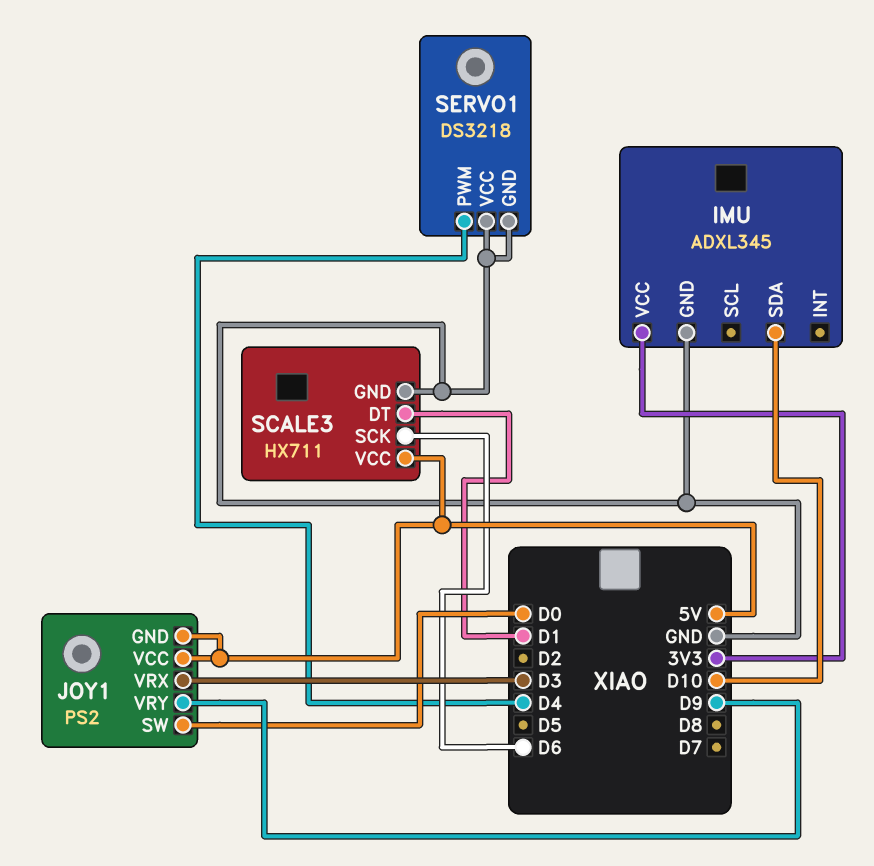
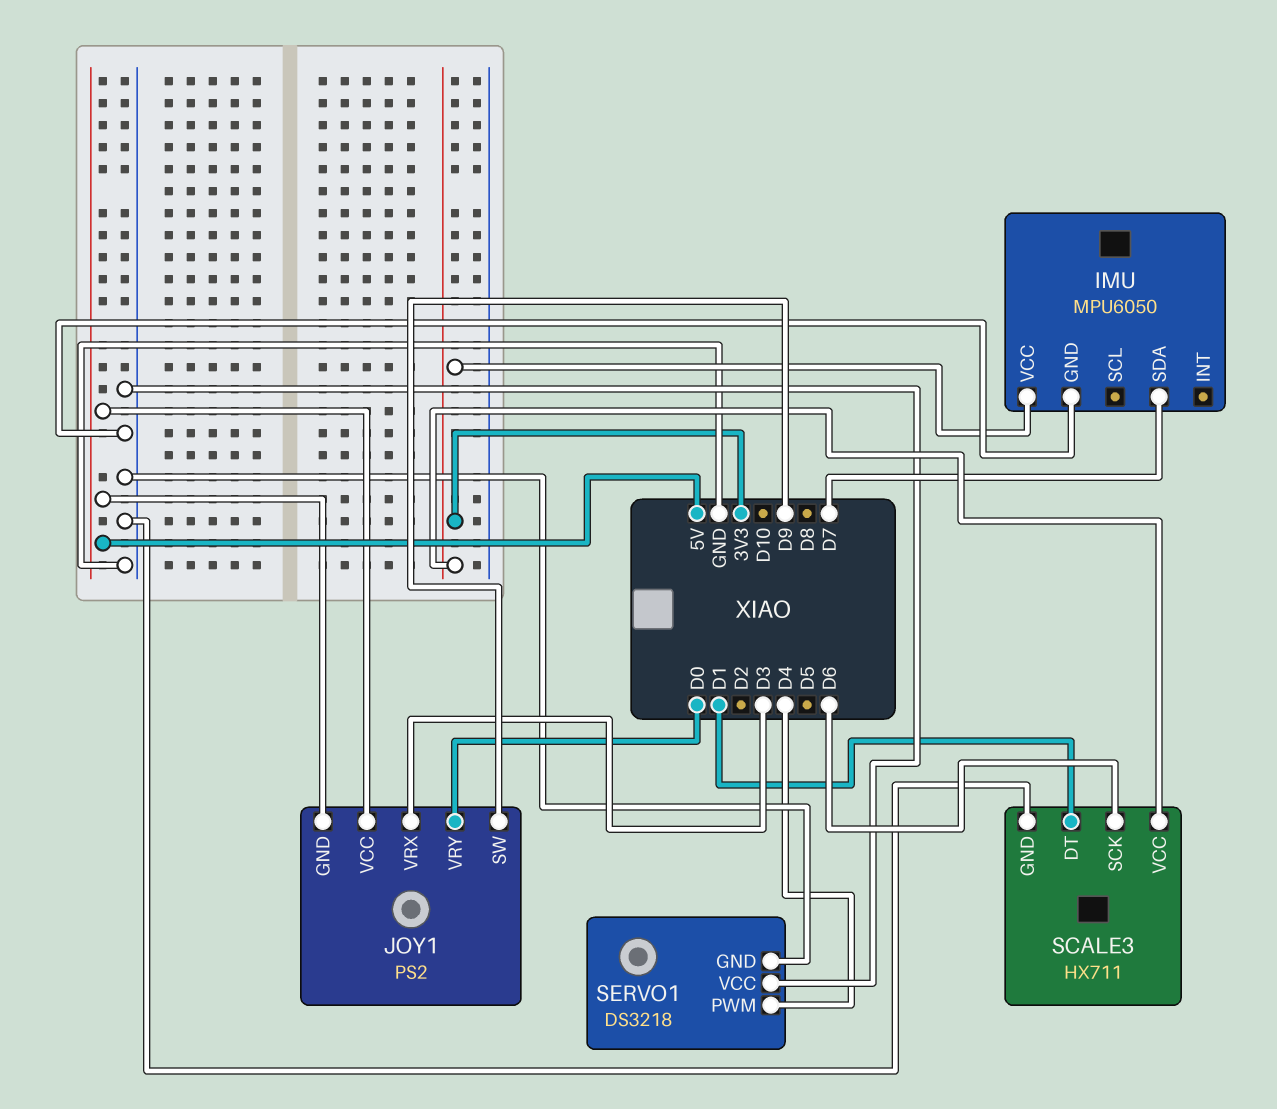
IMU: ADXL345 -> MPU6050
IMU pin SDA: D10 -> D7
JOY1 pin SW: D0 -> D9
JOY1 pin VRY: D9 -> D0
SCALE3 pin VCC: 5V -> 3V3

